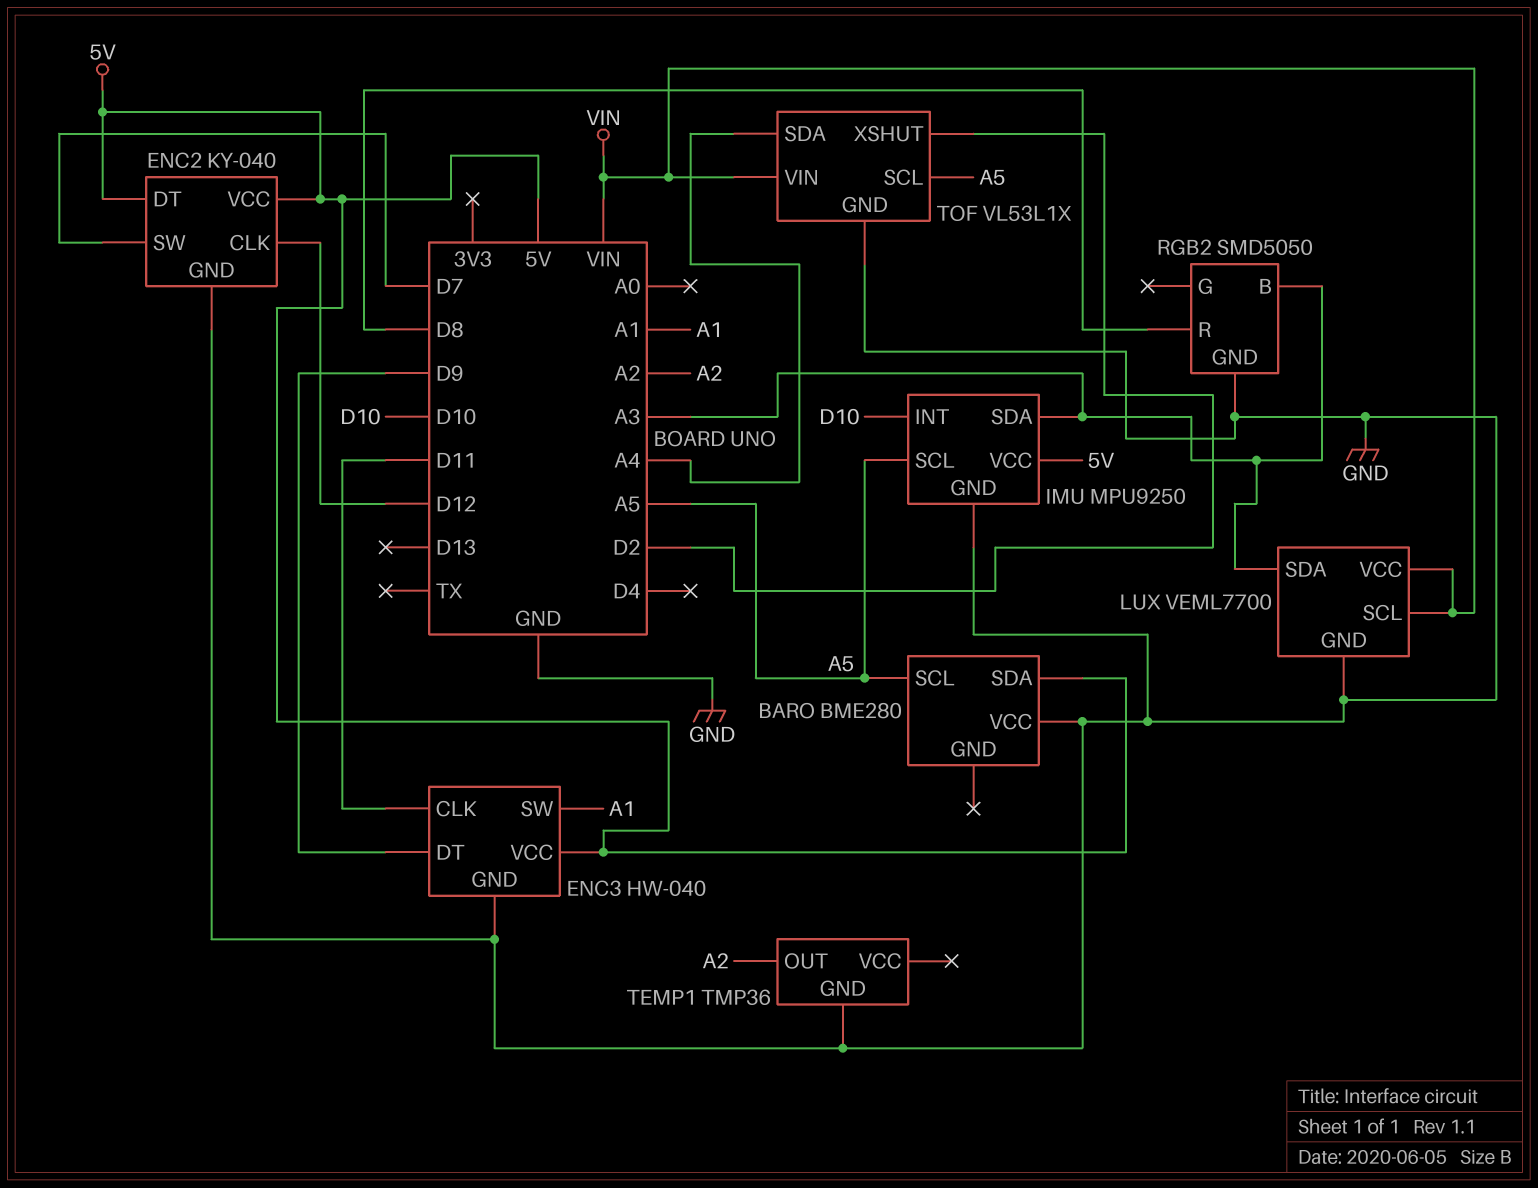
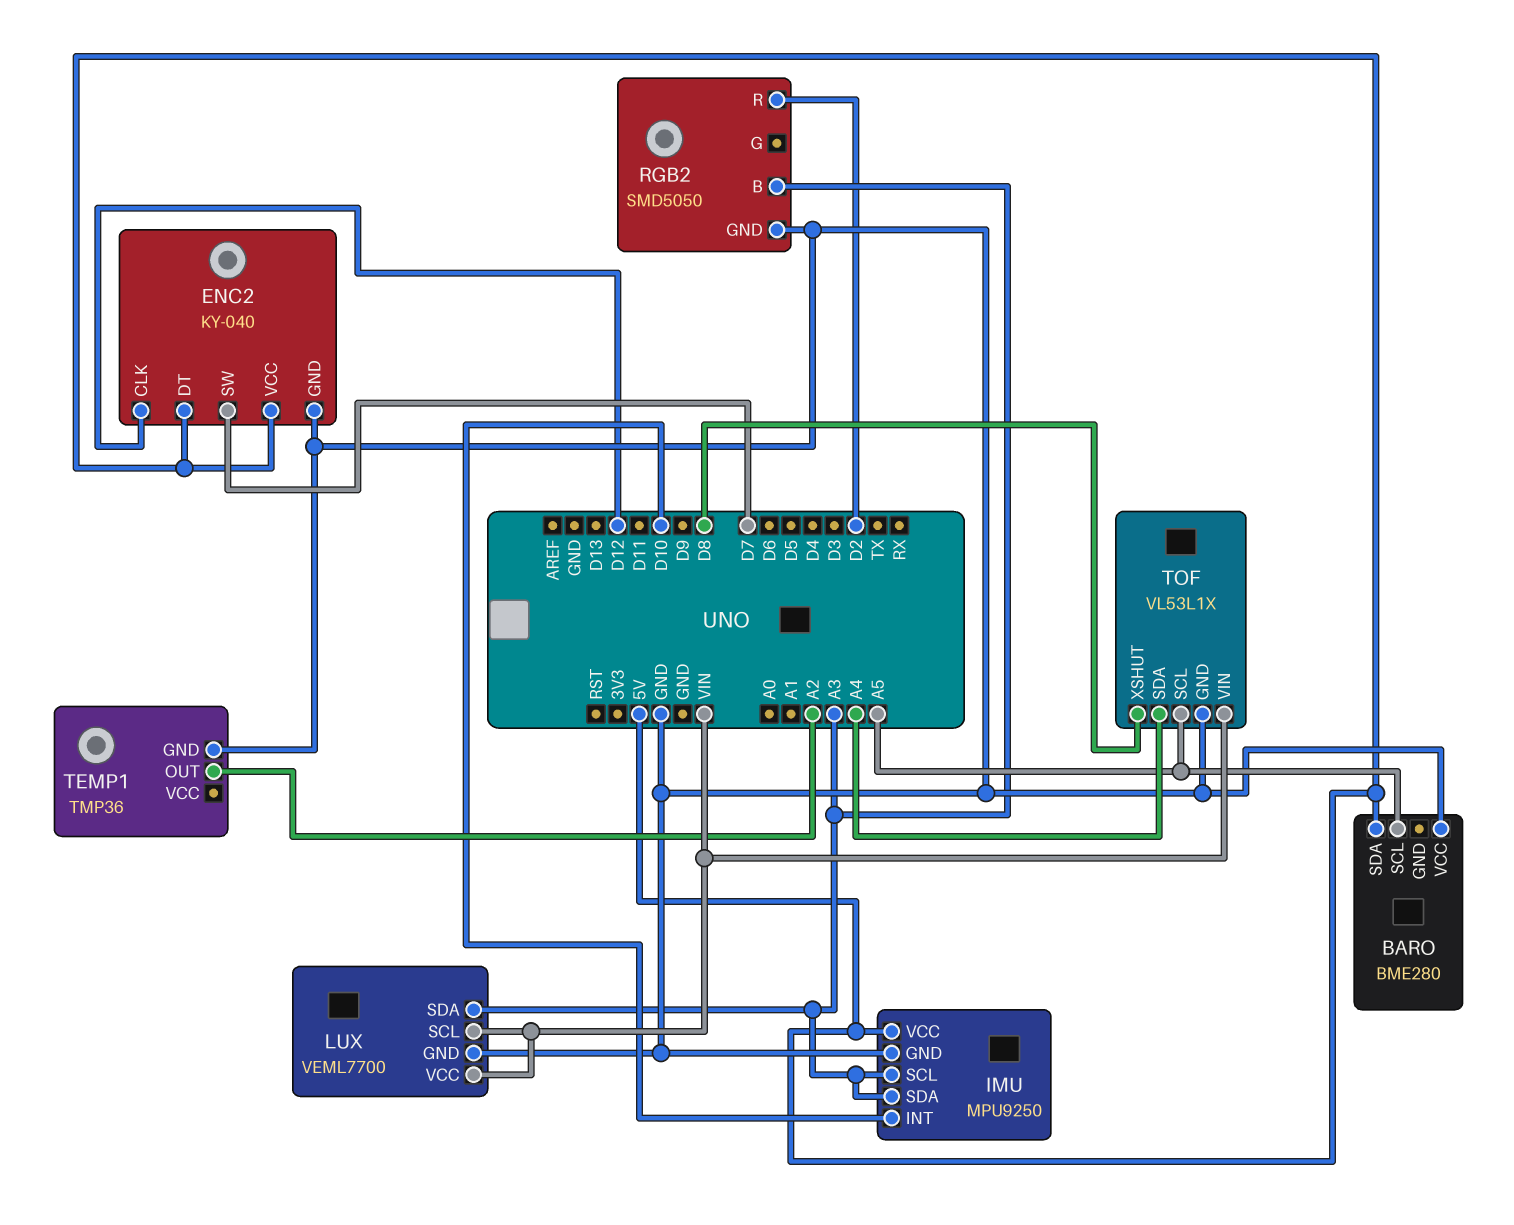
ENC3: HW-040 -> none
ENC3 pin CLK: D11 -> none
ENC3 pin DT: D9 -> none
ENC3 pin GND: GND -> none
ENC3 pin SW: A1 -> none
ENC3 pin VCC: 5V -> none
IMU pin SCL: A5 -> A3
RGB2 pin R: D8 -> D2
TOF pin XSHUT: D2 -> D8

